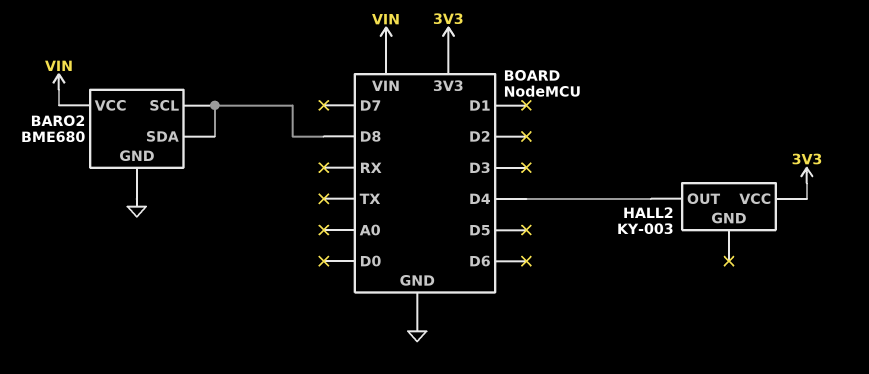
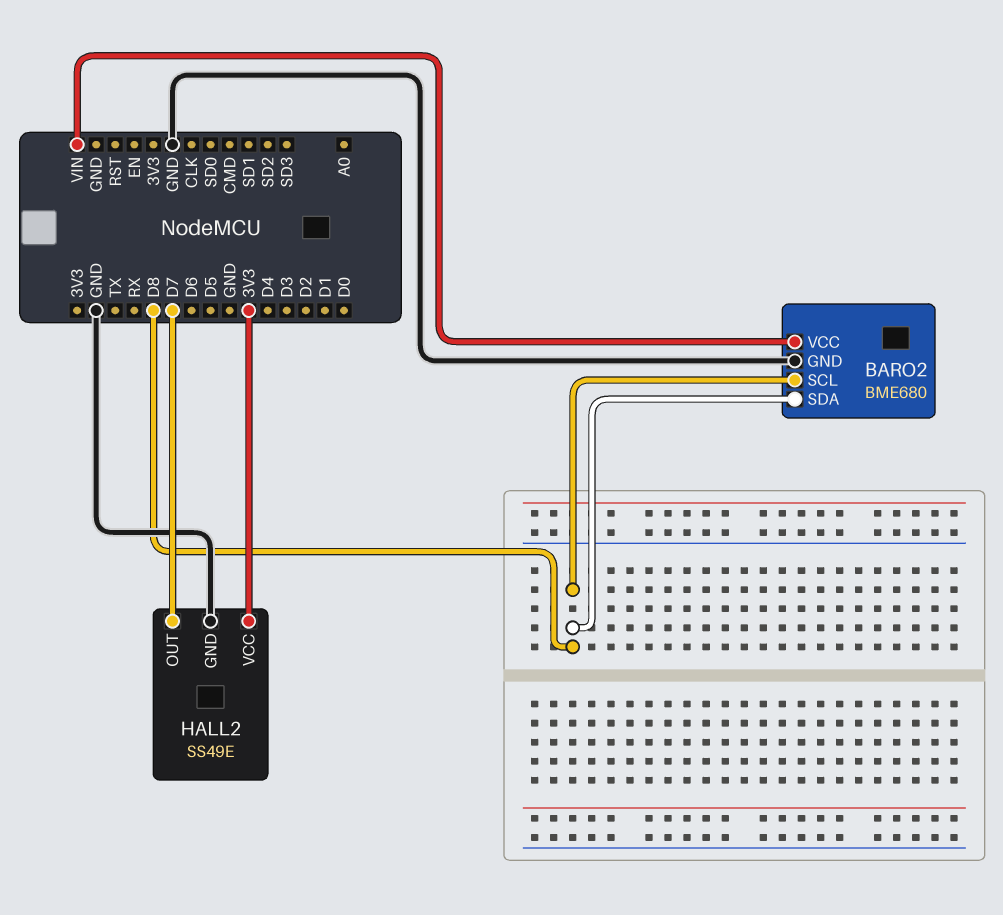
HALL2: KY-003 -> SS49E
HALL2 pin GND: none -> GND
HALL2 pin OUT: D4 -> D7

